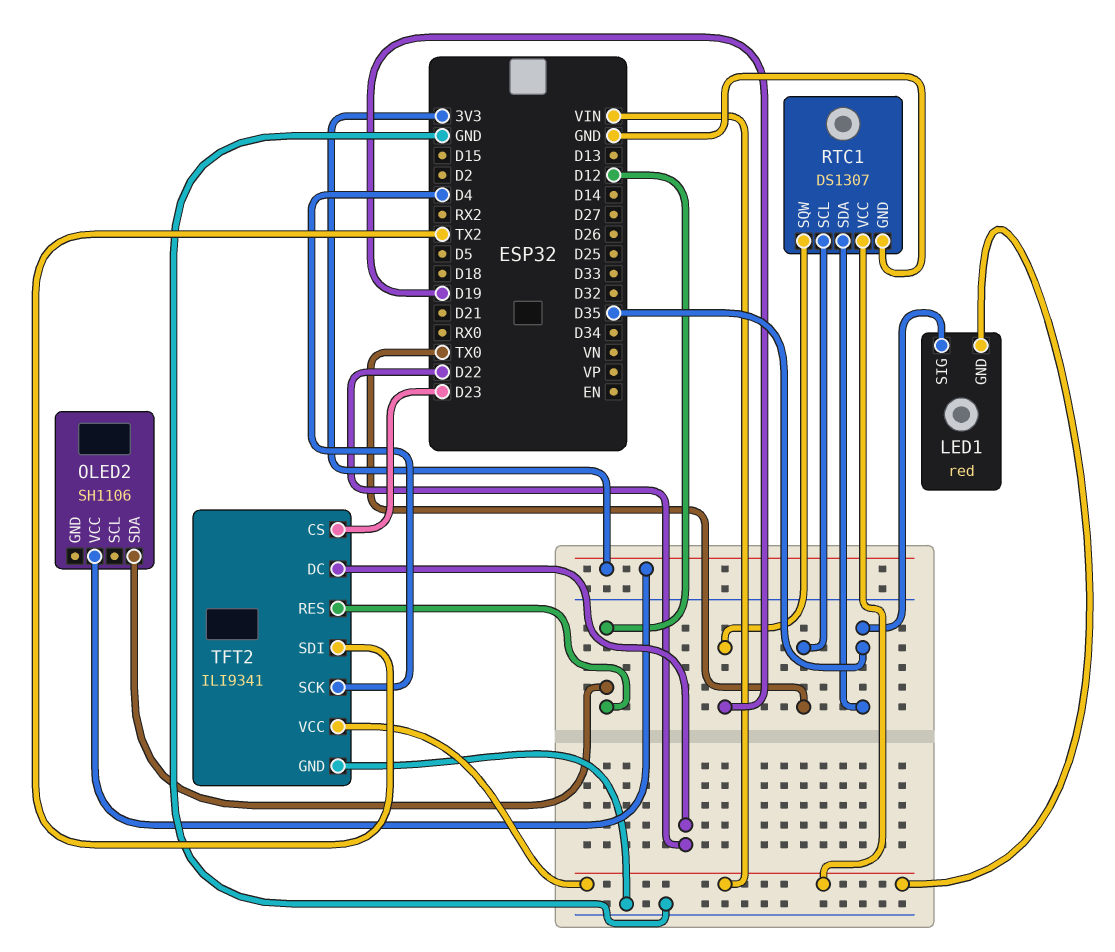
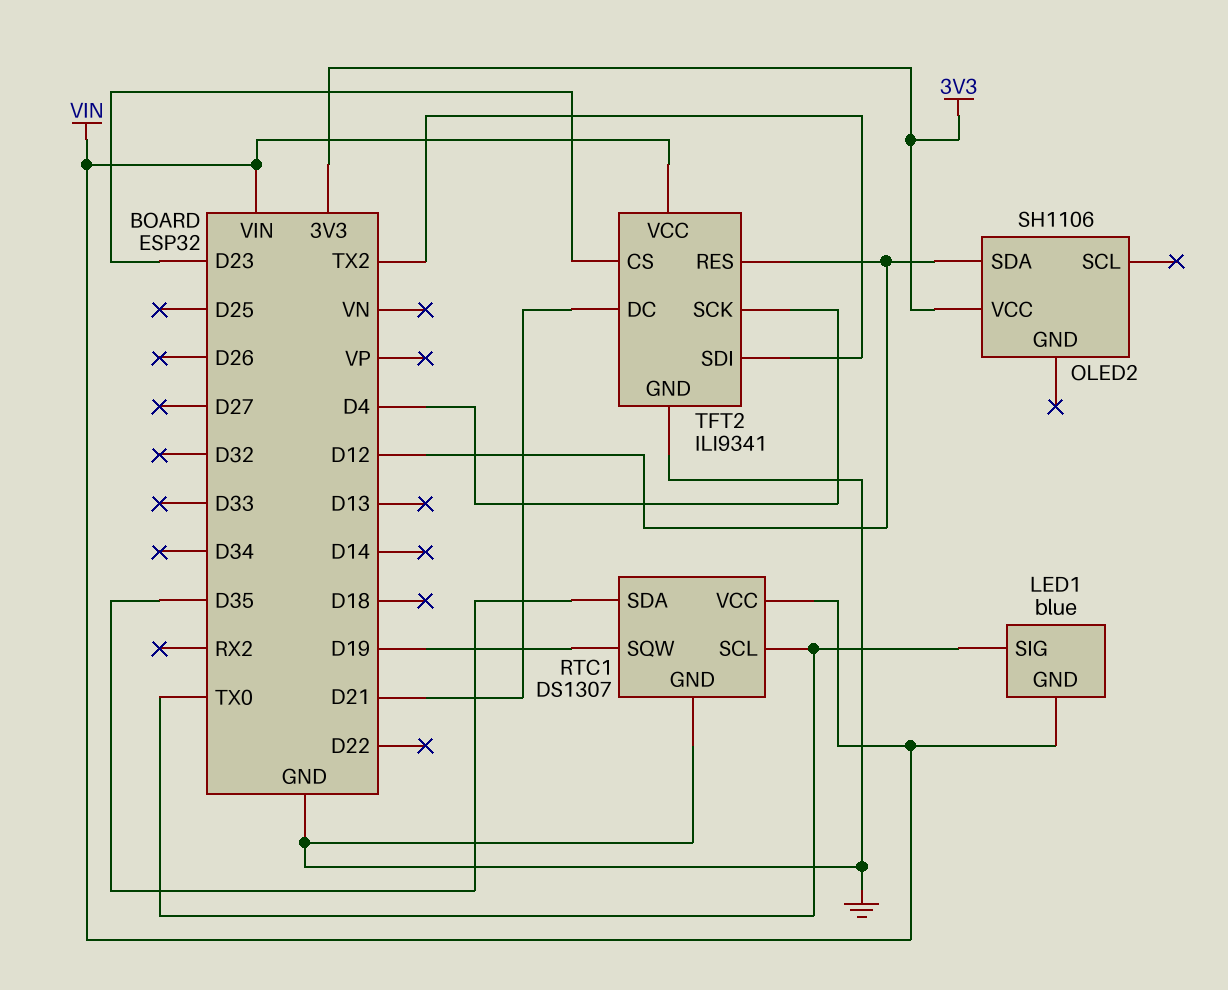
LED1: red -> blue
LED1 pin SIG: D35 -> TX0
TFT2 pin DC: D22 -> D21

